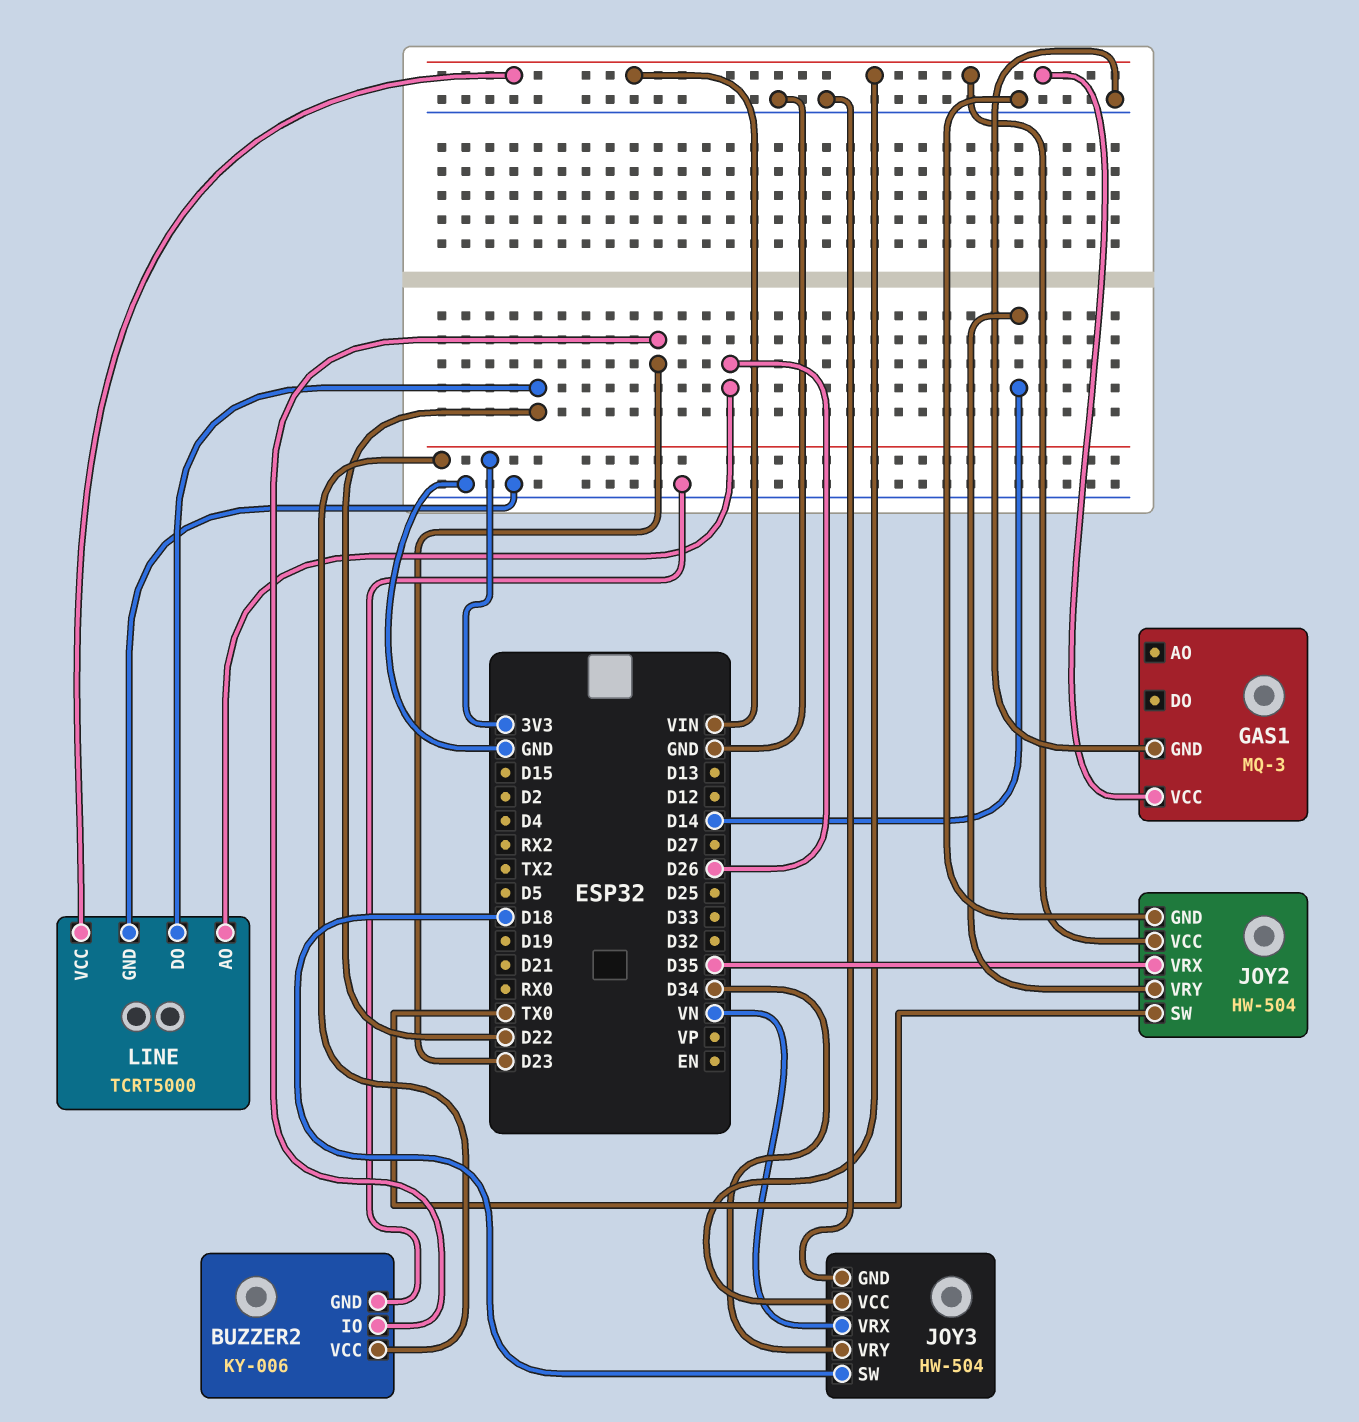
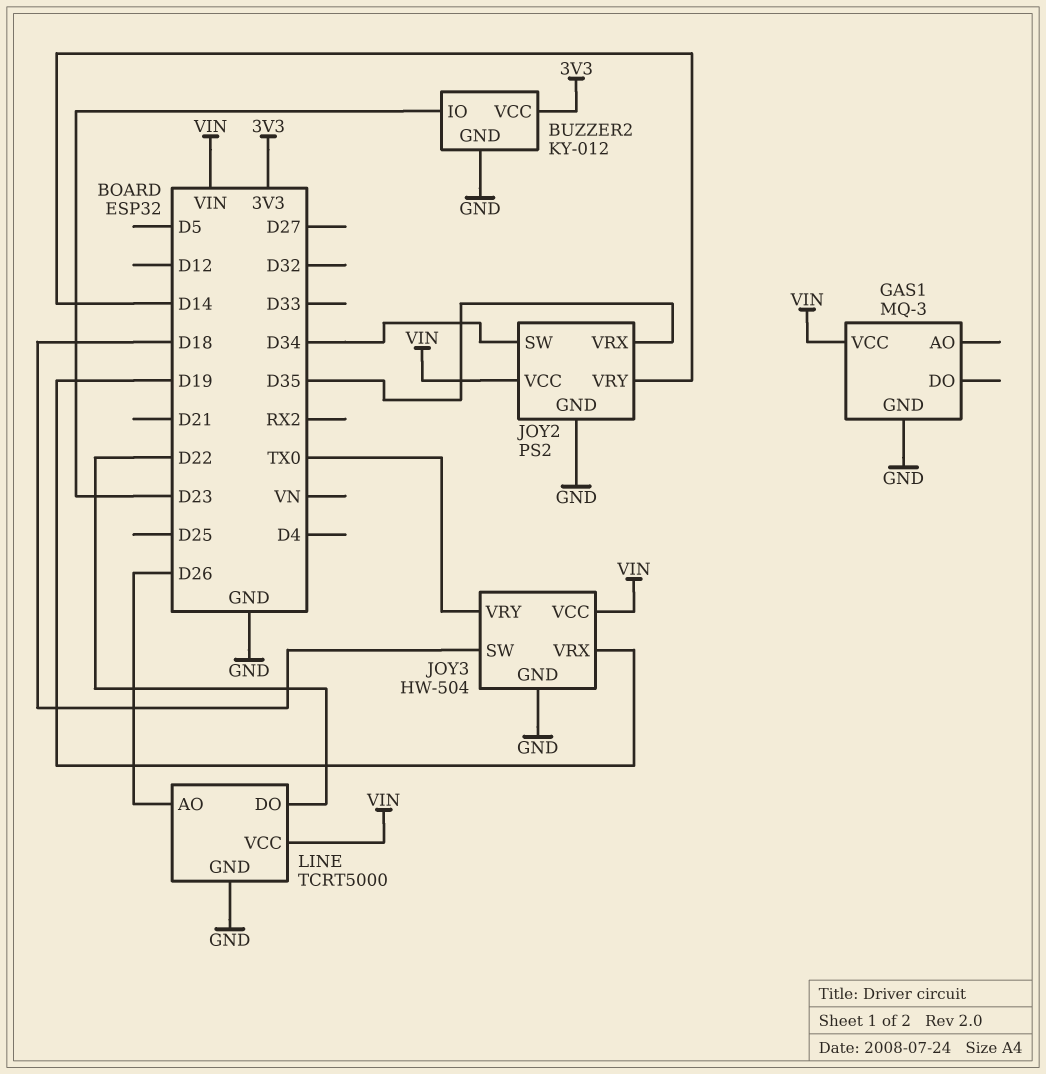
BUZZER2: KY-006 -> KY-012
JOY2: HW-504 -> PS2
JOY2 pin SW: TX0 -> D34
JOY3 pin VRX: VN -> D19
JOY3 pin VRY: D34 -> TX0

